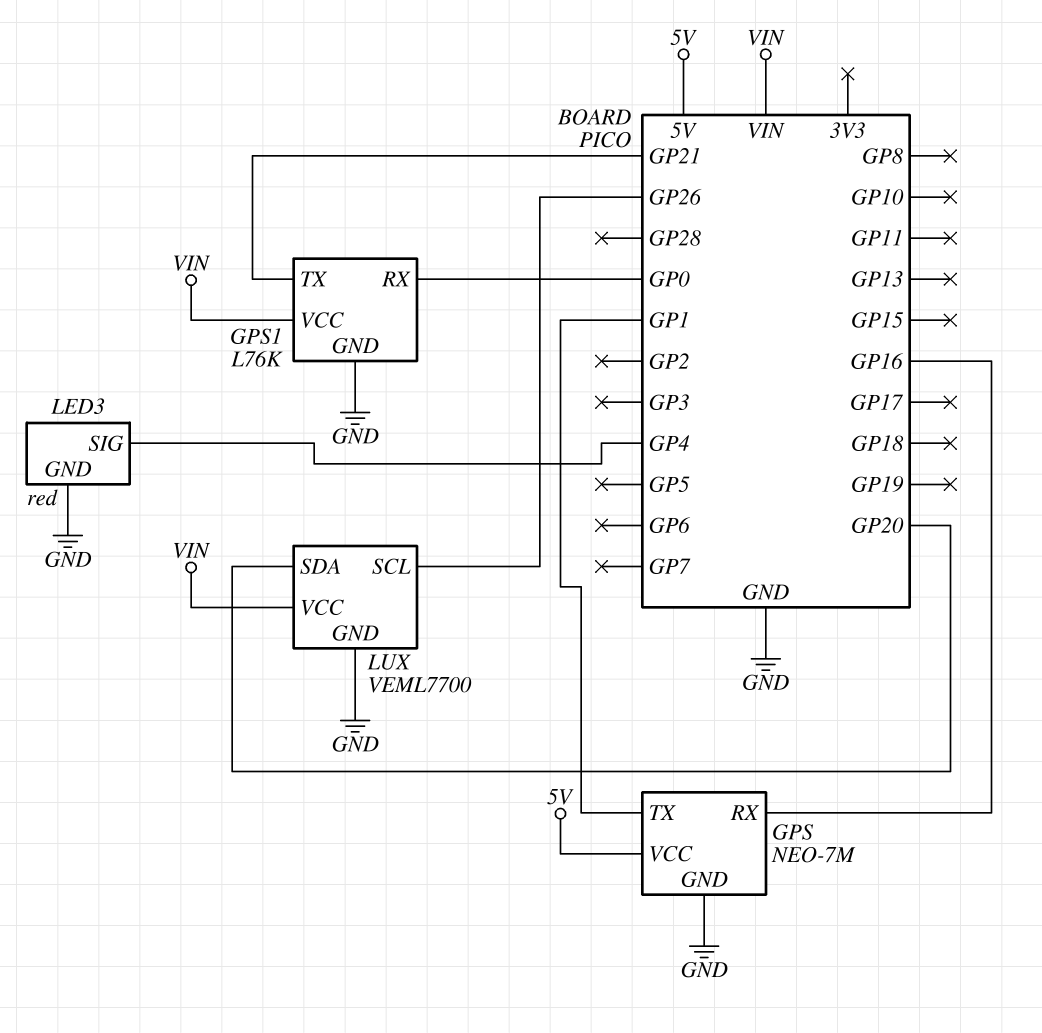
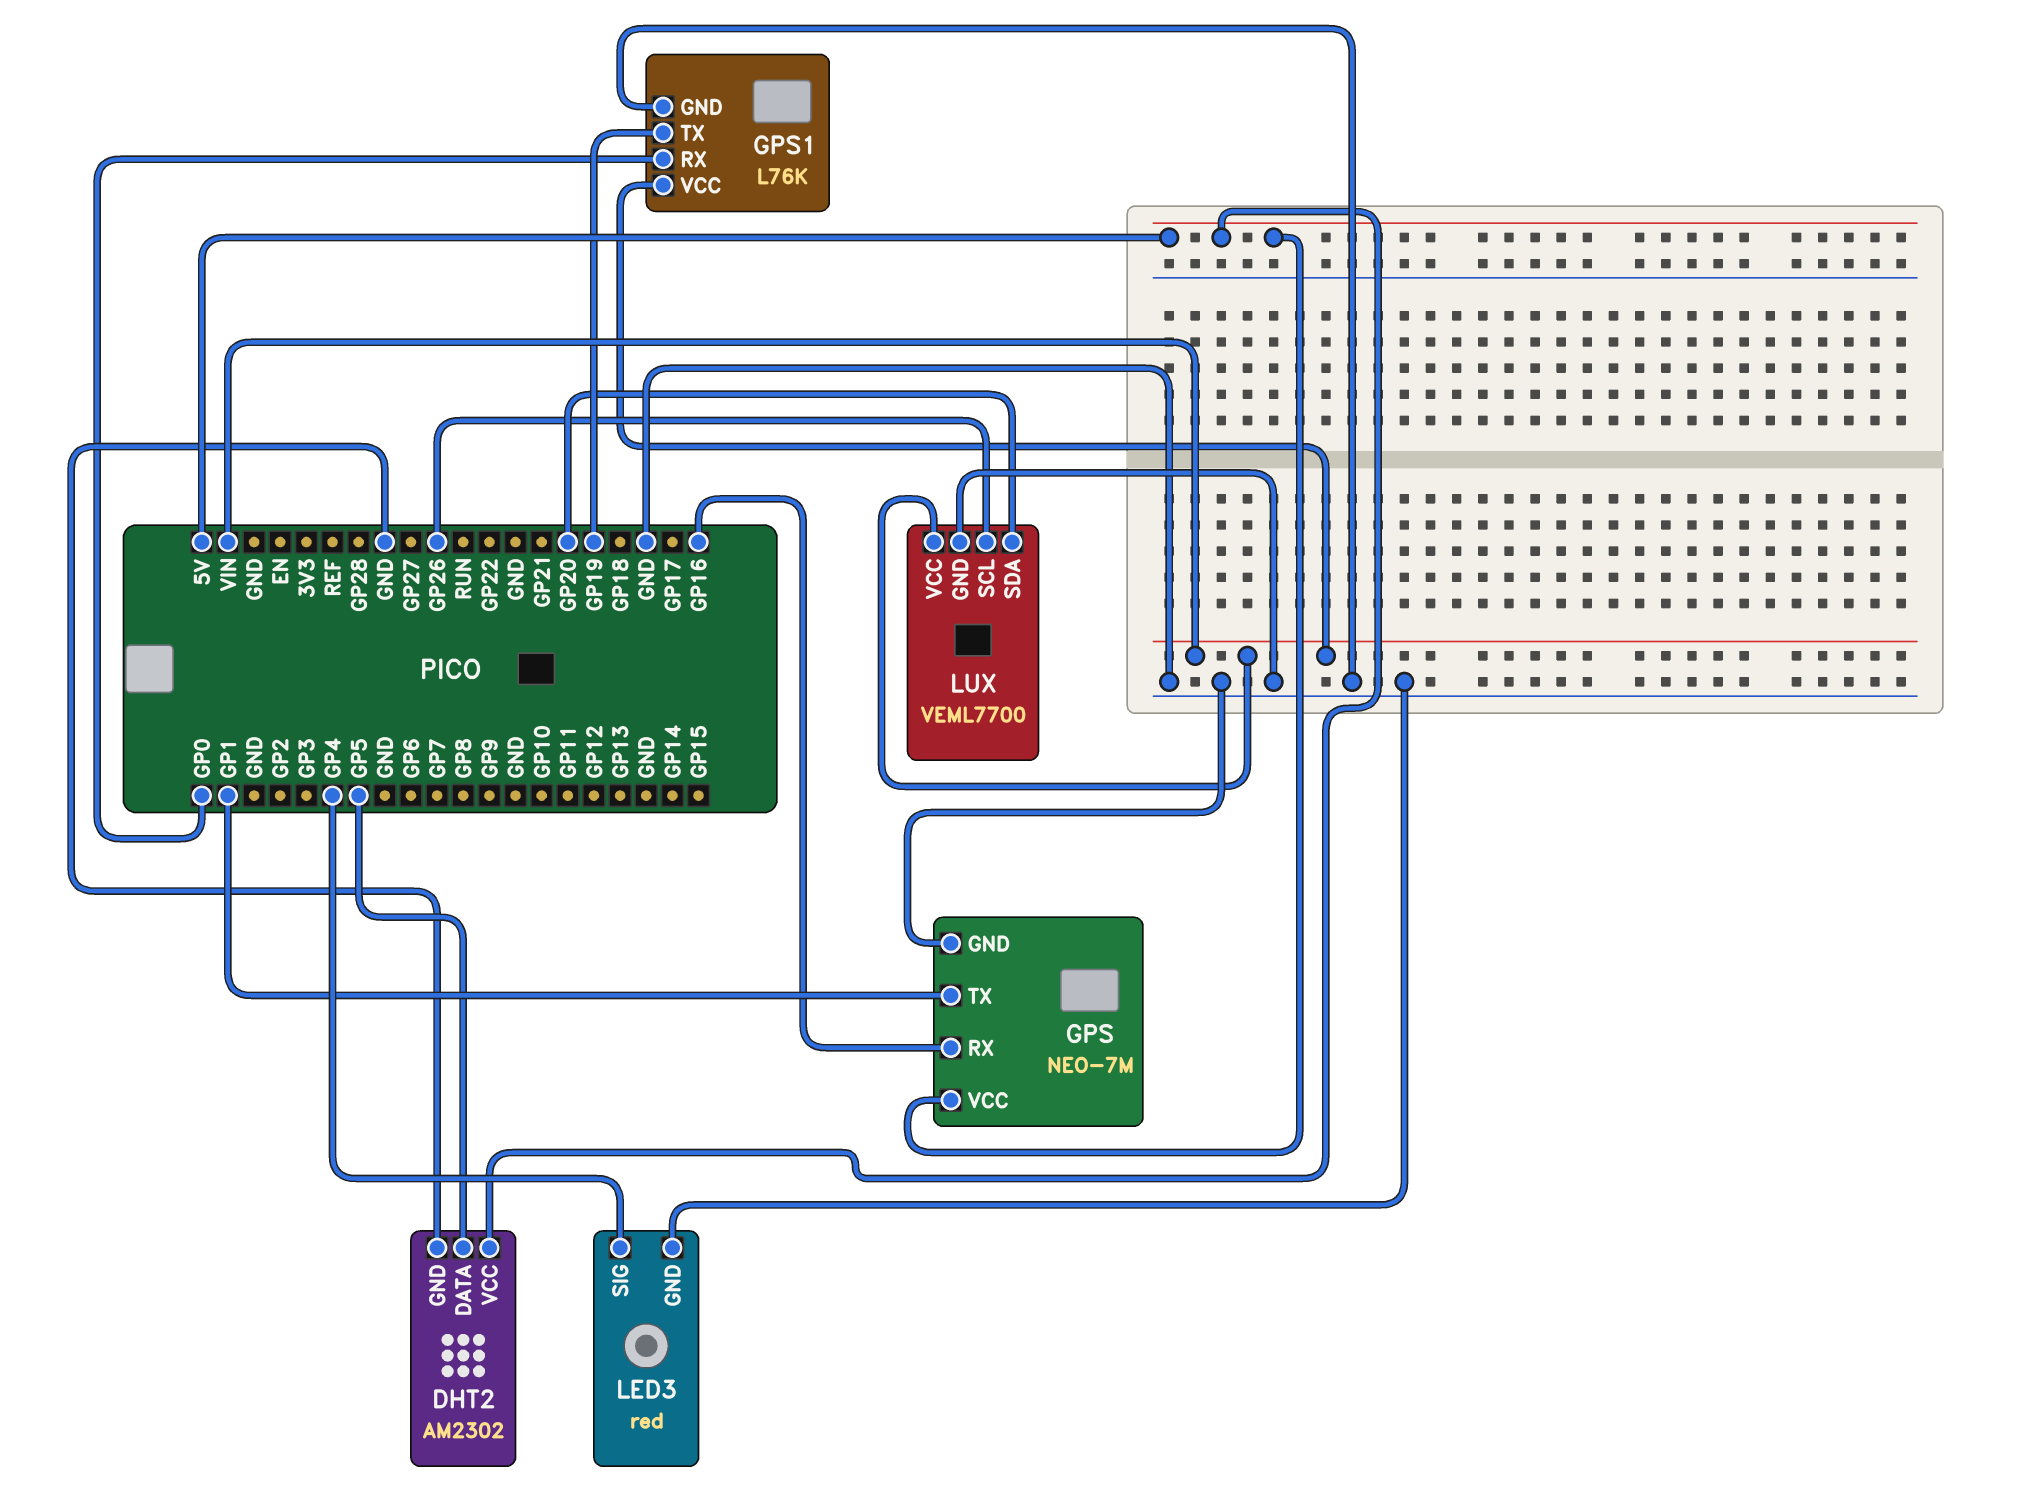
DHT2: none -> AM2302
DHT2 pin DATA: none -> GP5
DHT2 pin GND: none -> GND
DHT2 pin VCC: none -> 5V
GPS1 pin TX: GP21 -> GP19

